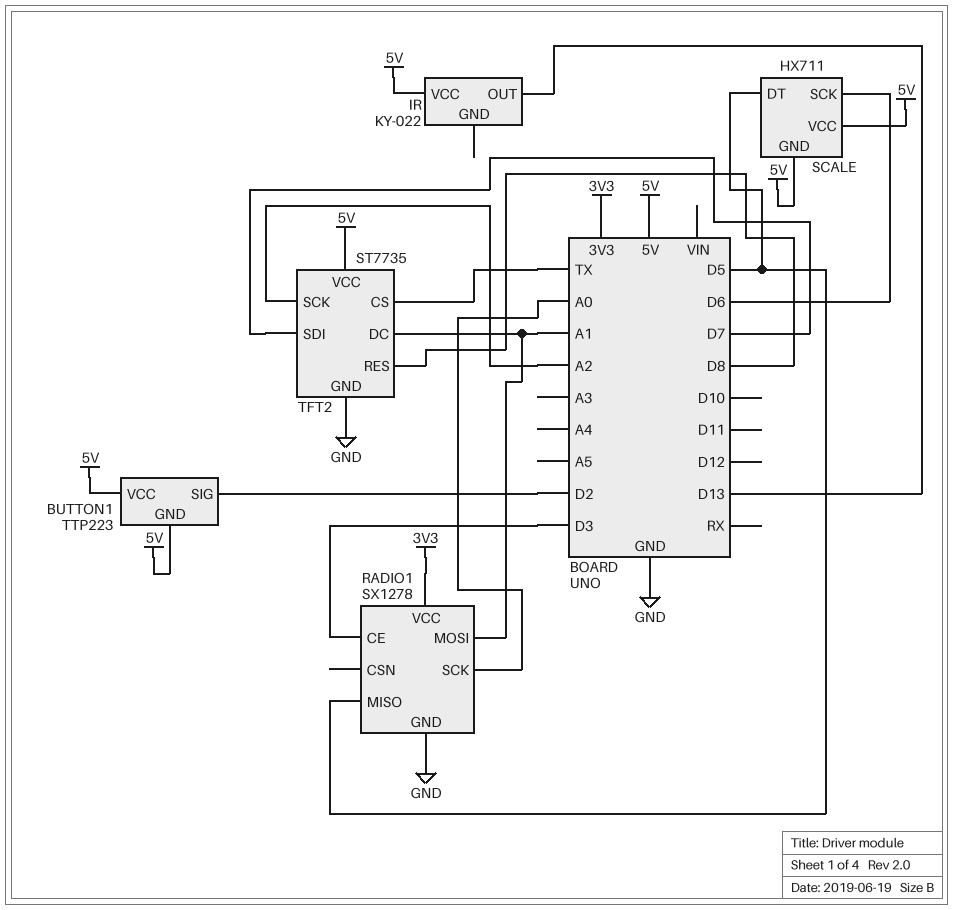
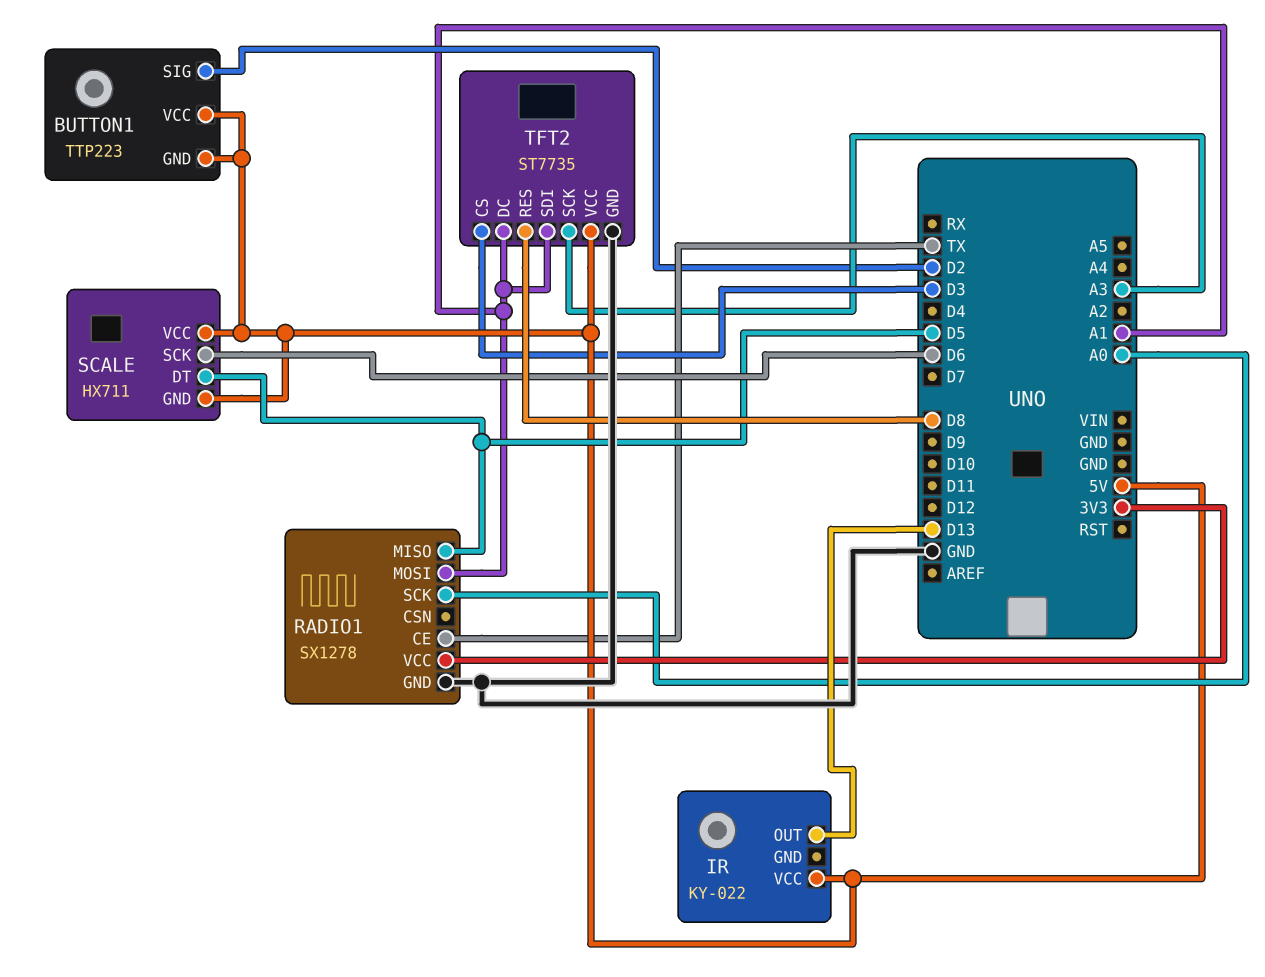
RADIO1 pin CE: D3 -> TX
TFT2 pin CS: TX -> D3
TFT2 pin SCK: A2 -> A3
TFT2 pin SDI: D7 -> A1

